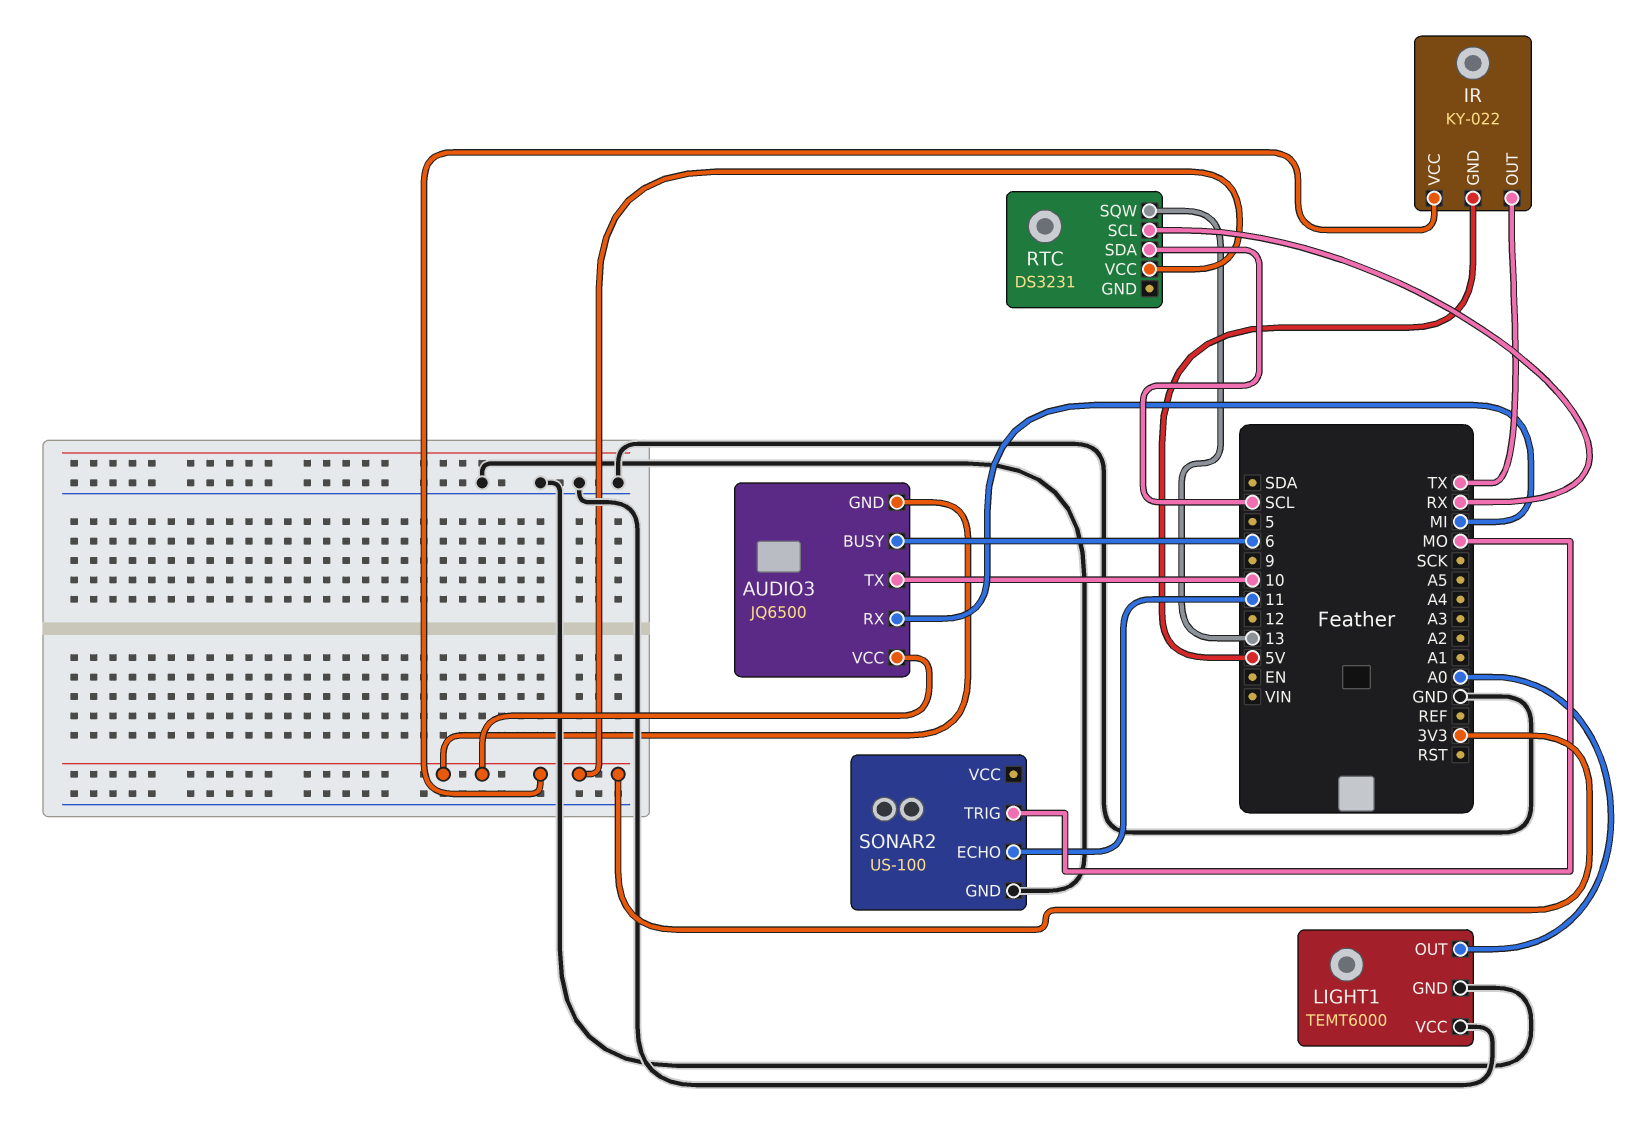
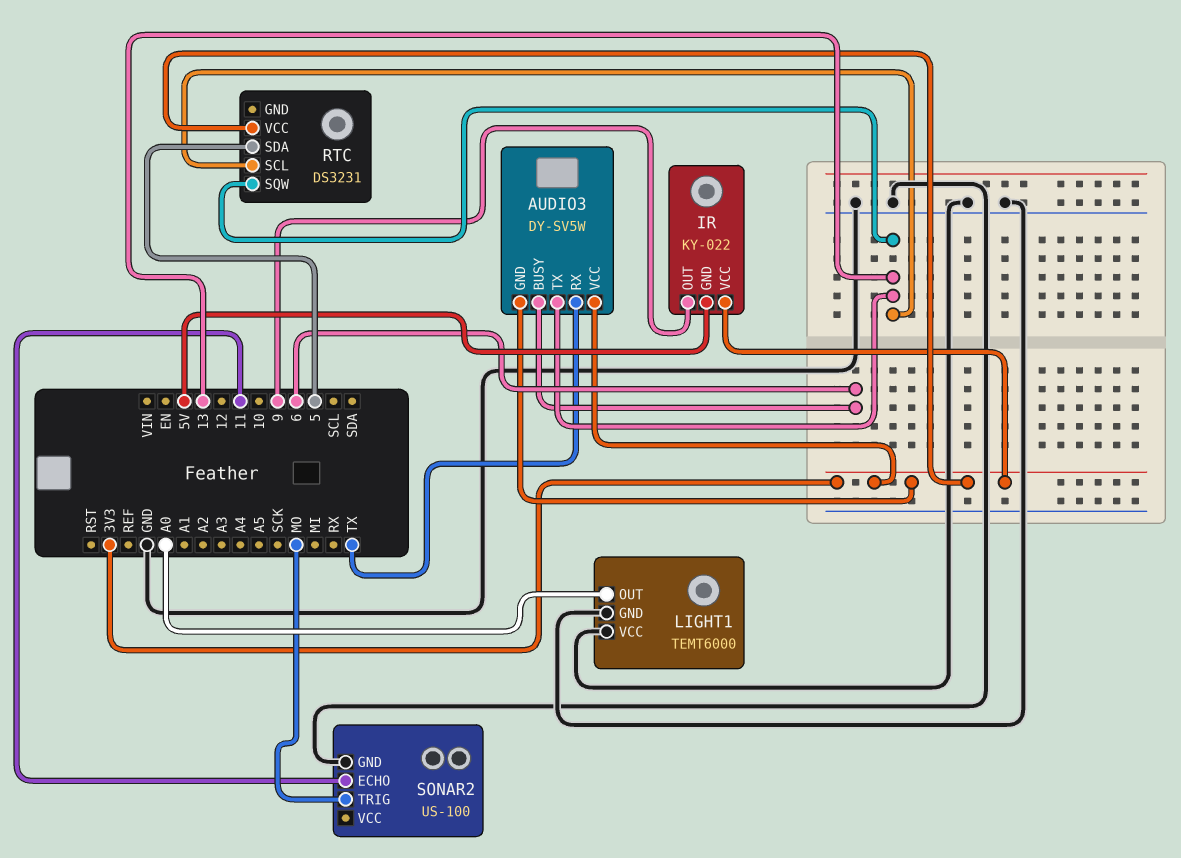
AUDIO3: JQ6500 -> DY-SV5W
AUDIO3 pin RX: MI -> TX
AUDIO3 pin TX: 10 -> 13
IR pin OUT: TX -> 9
RTC pin SCL: RX -> 13
RTC pin SDA: SCL -> 5

